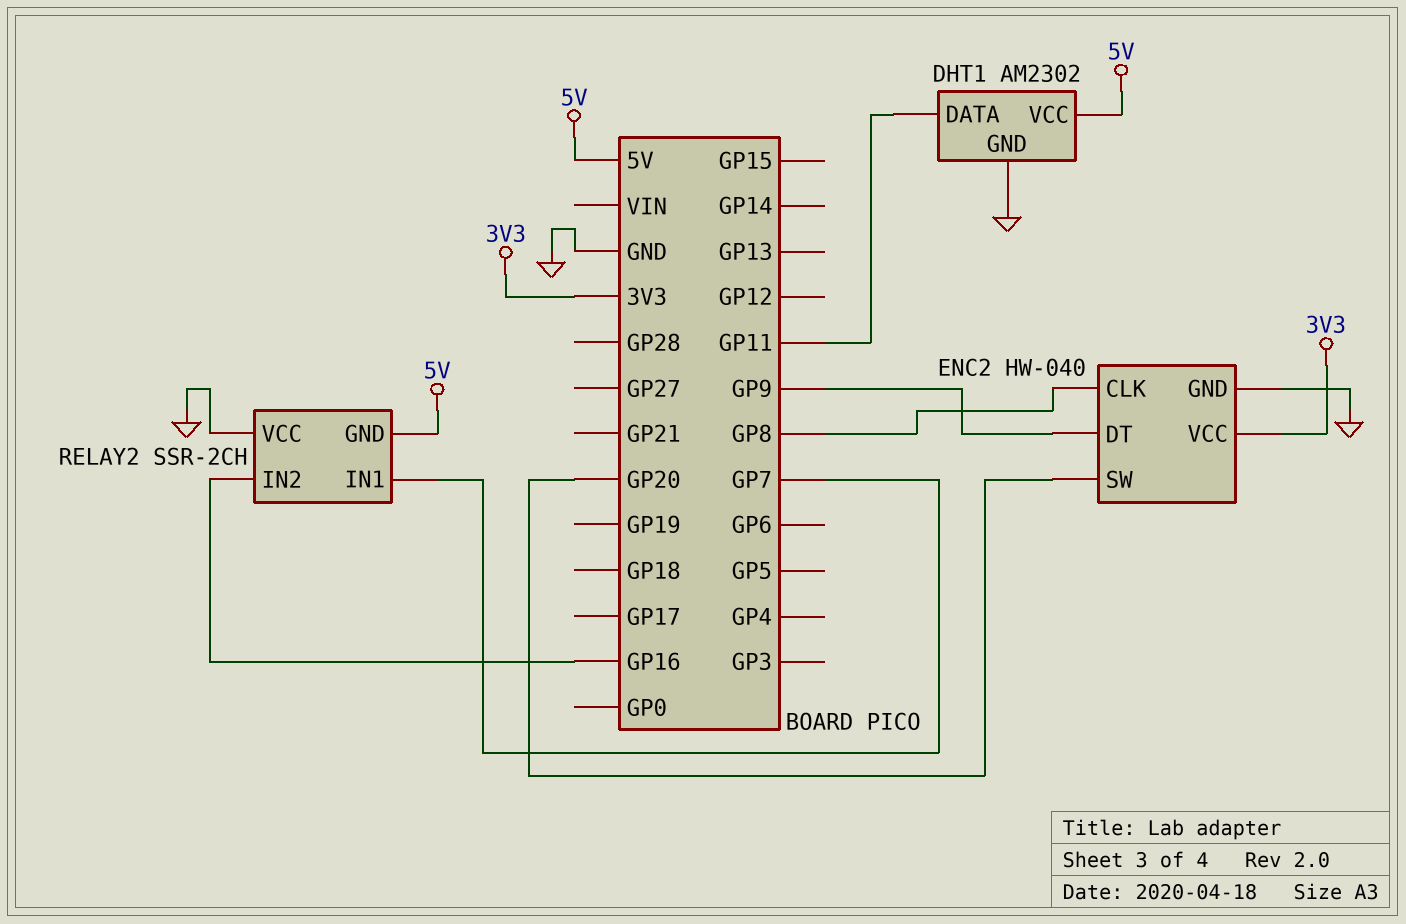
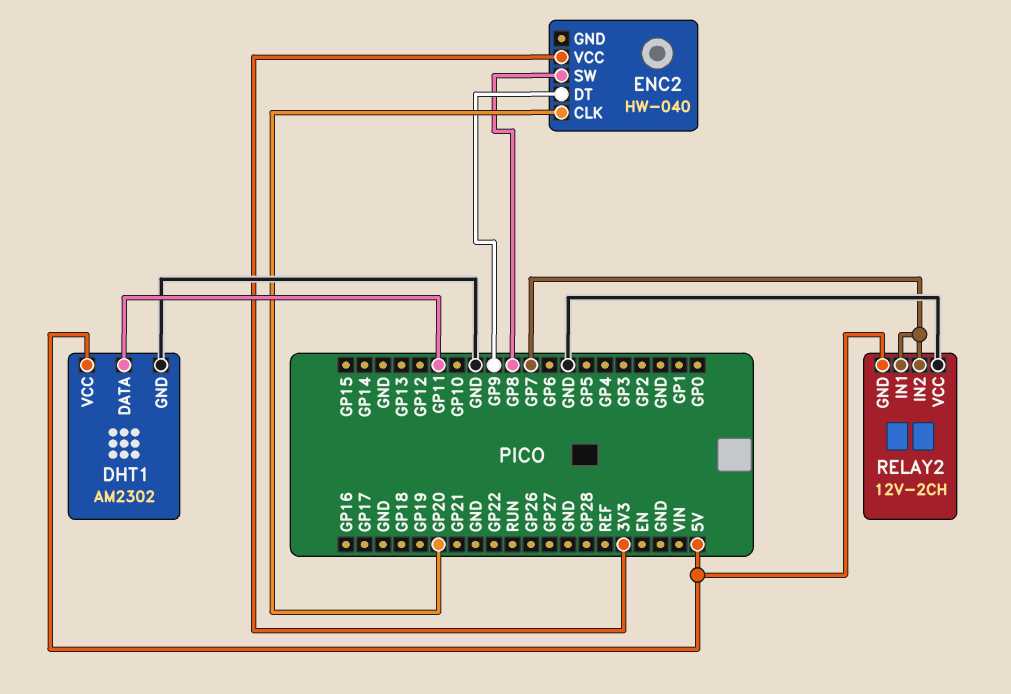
ENC2 pin CLK: GP8 -> GP20
ENC2 pin GND: GND -> none
ENC2 pin SW: GP20 -> GP8
RELAY2: SSR-2CH -> 12V-2CH
RELAY2 pin IN2: GP16 -> GP7

